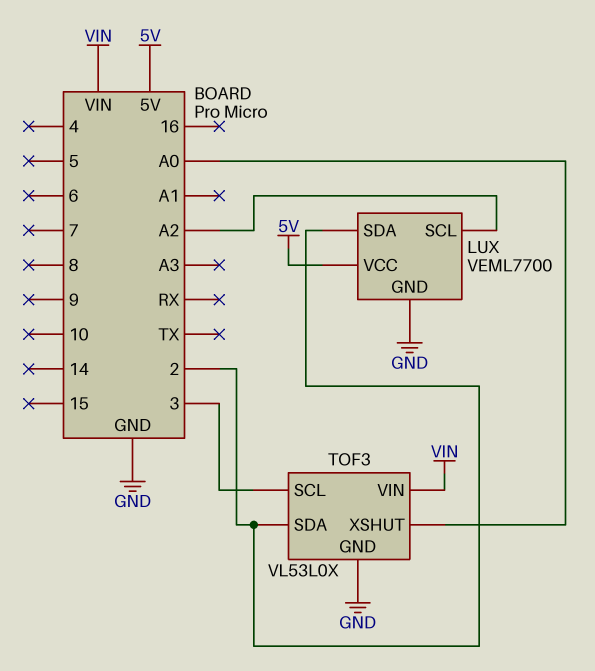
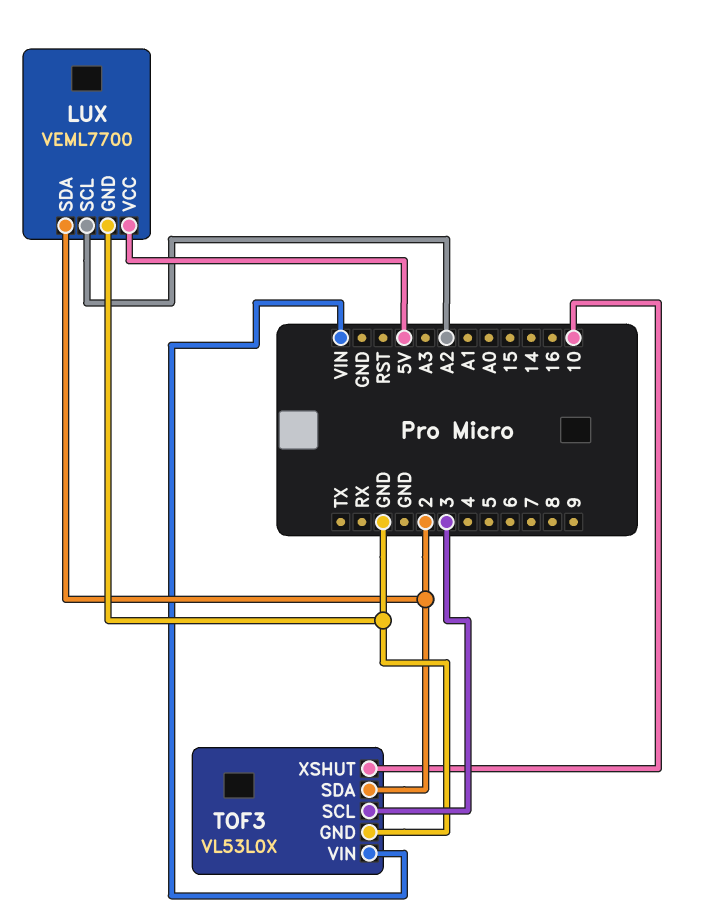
TOF3 pin XSHUT: A0 -> 10

